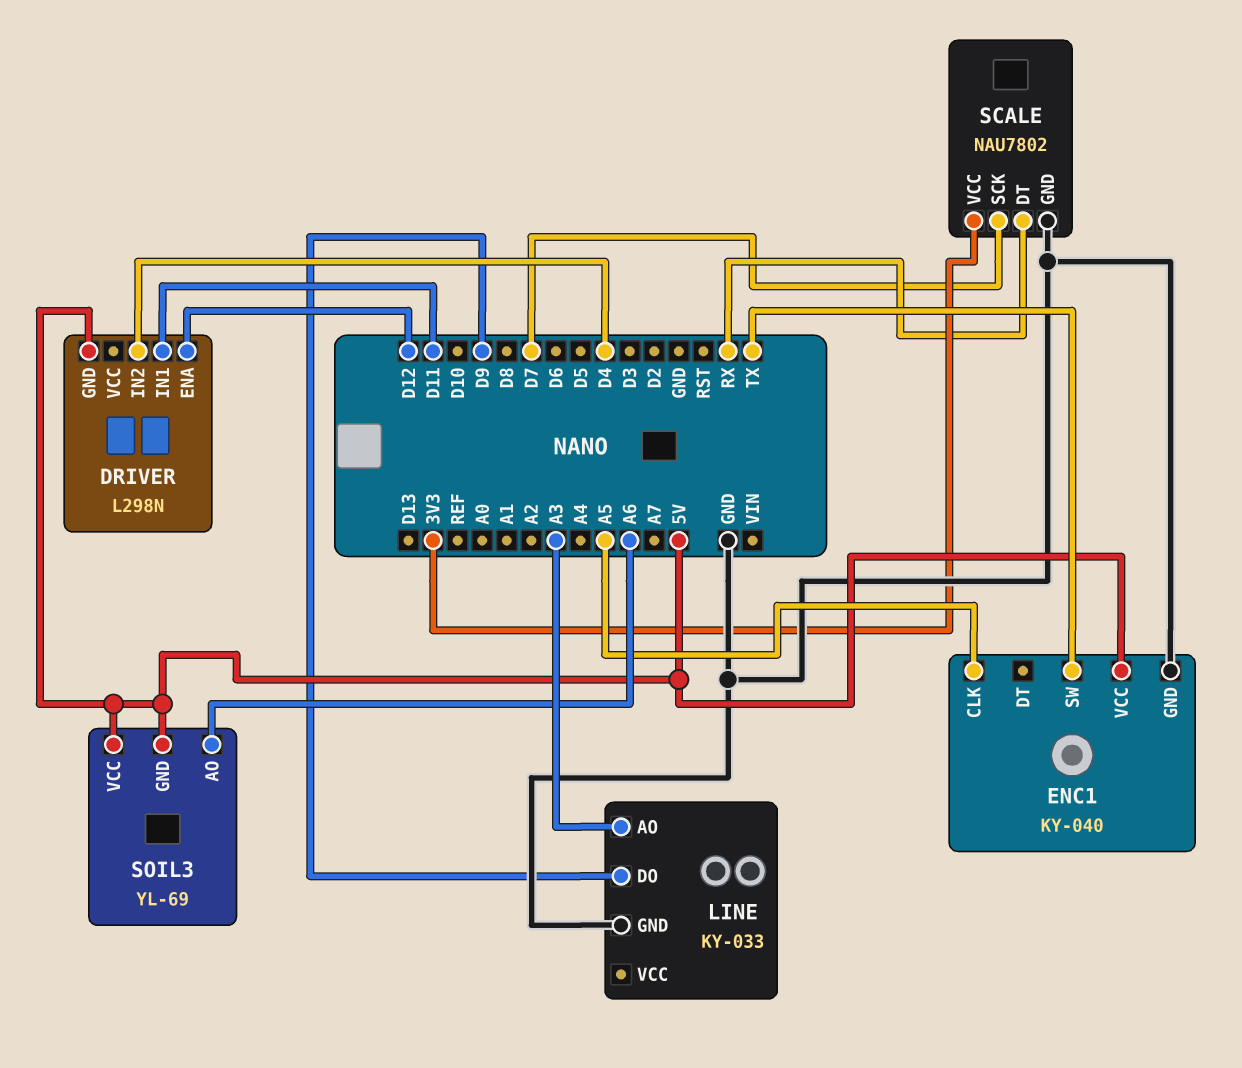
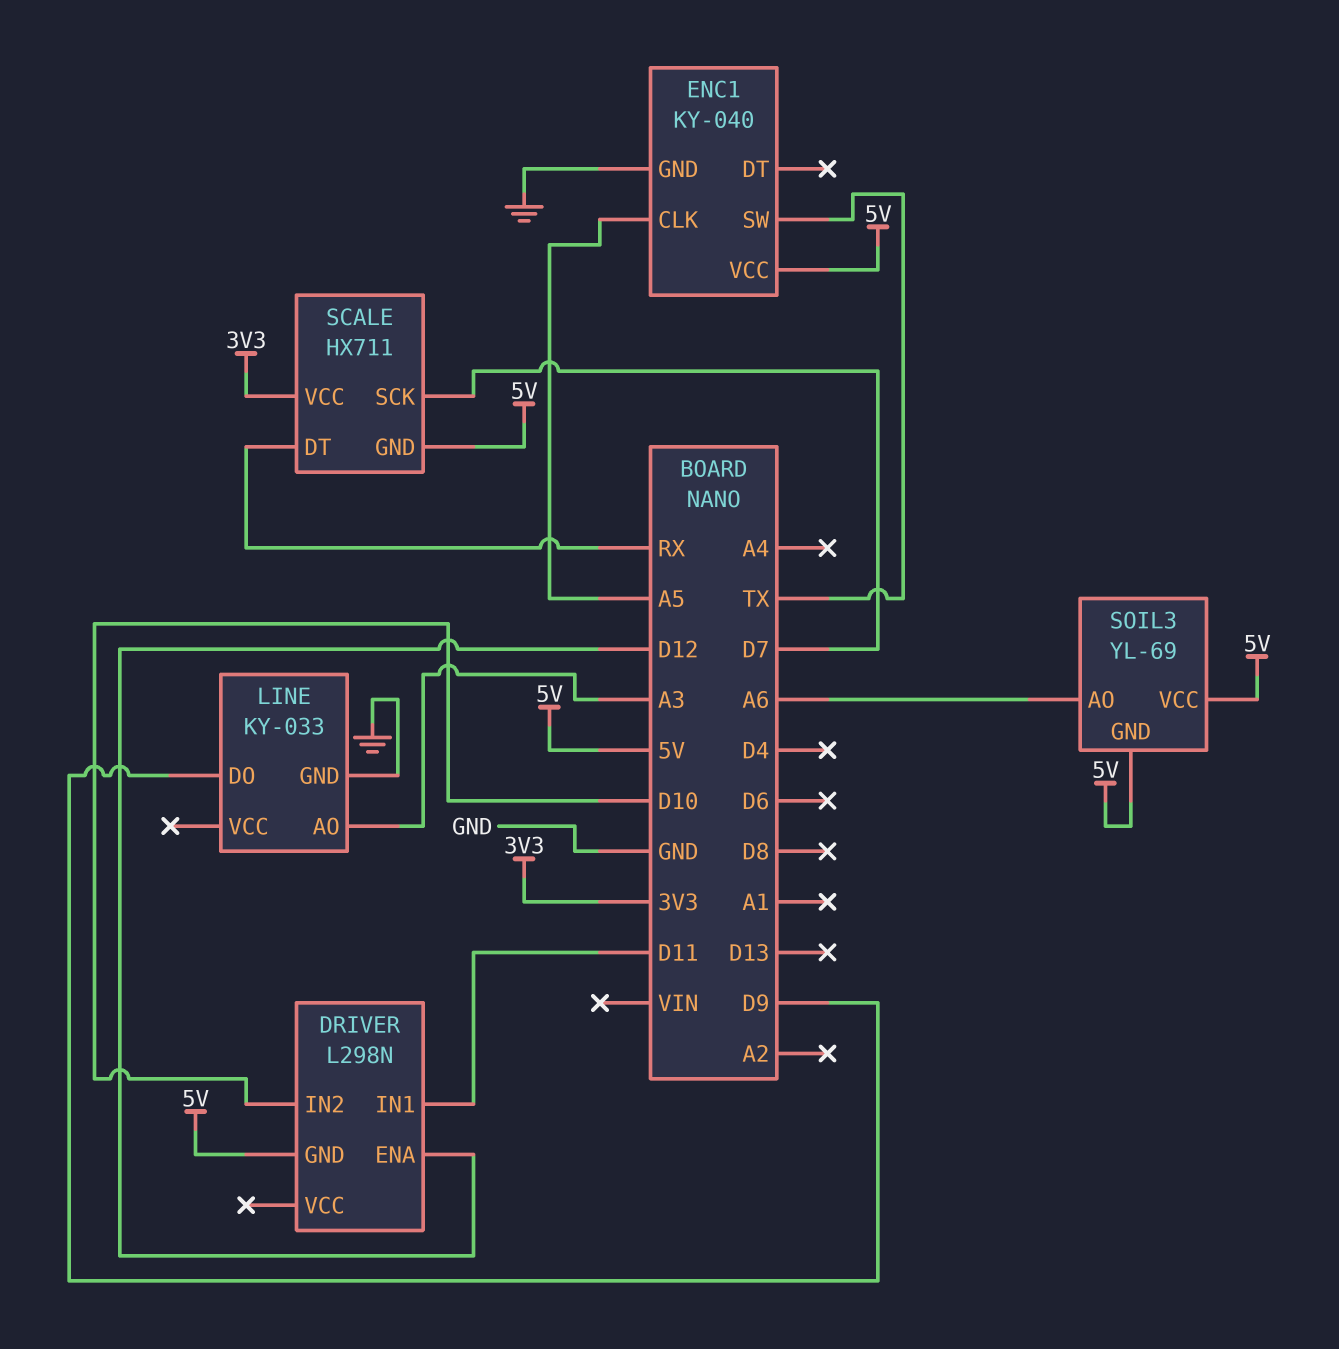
DRIVER pin IN2: D4 -> D10
SCALE: NAU7802 -> HX711
SCALE pin GND: GND -> 5V

